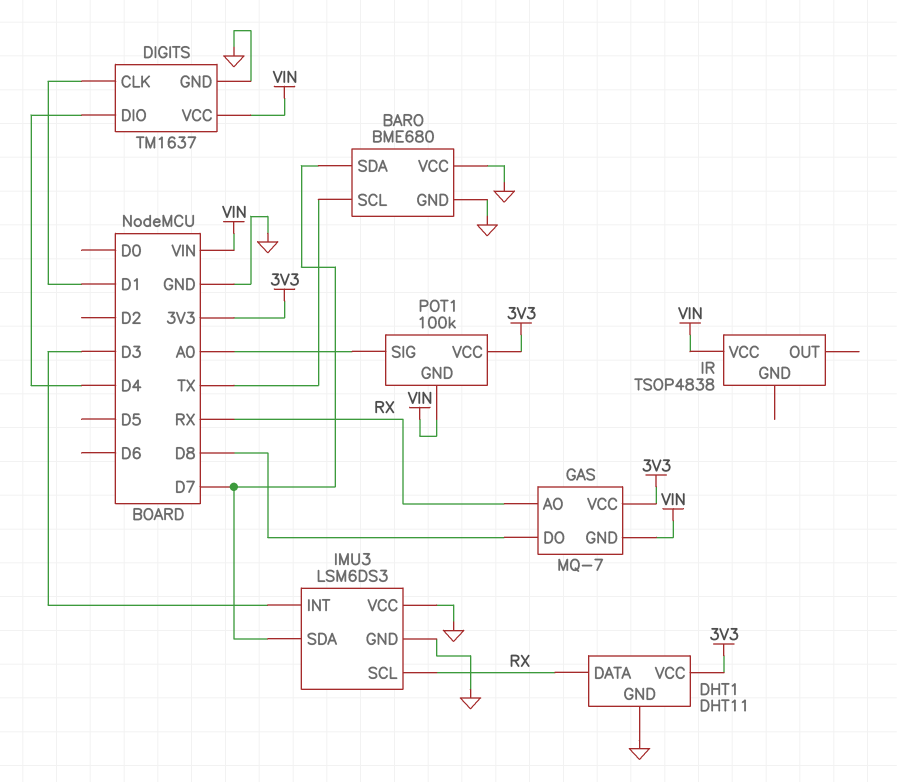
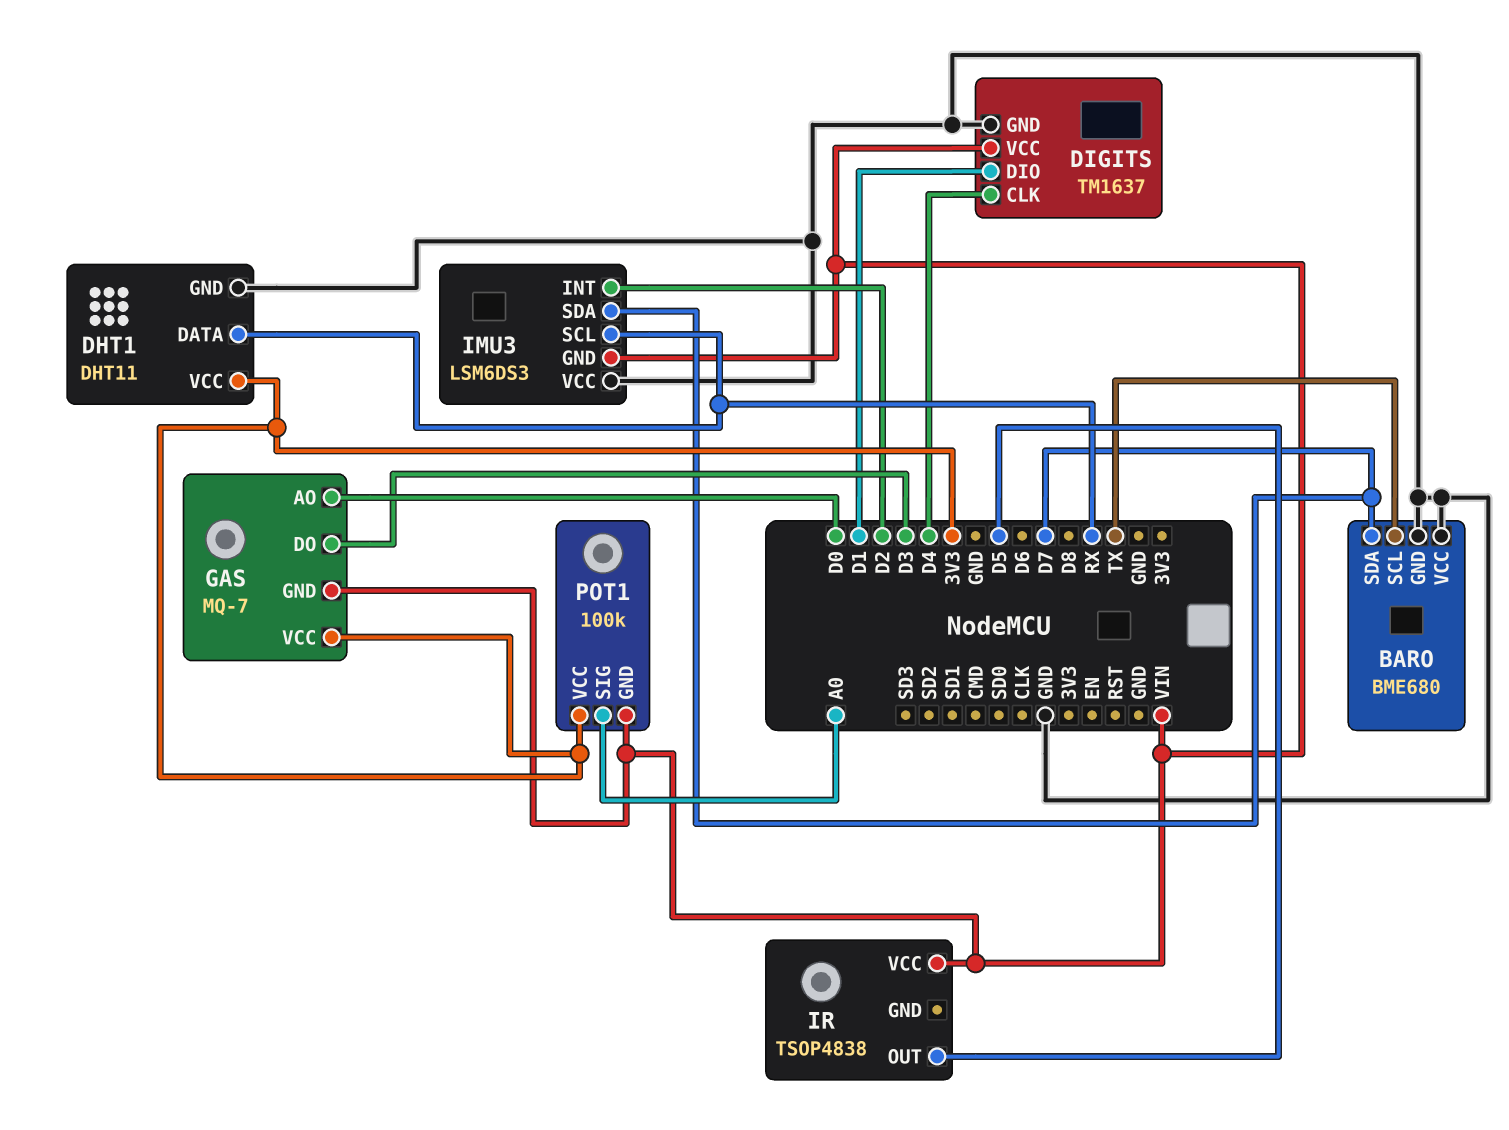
DIGITS pin CLK: D1 -> D4
DIGITS pin DIO: D4 -> D1
GAS pin AO: RX -> D0
GAS pin DO: D8 -> D3
IMU3 pin GND: GND -> VIN
IMU3 pin INT: D3 -> D2
IR pin OUT: none -> D5

